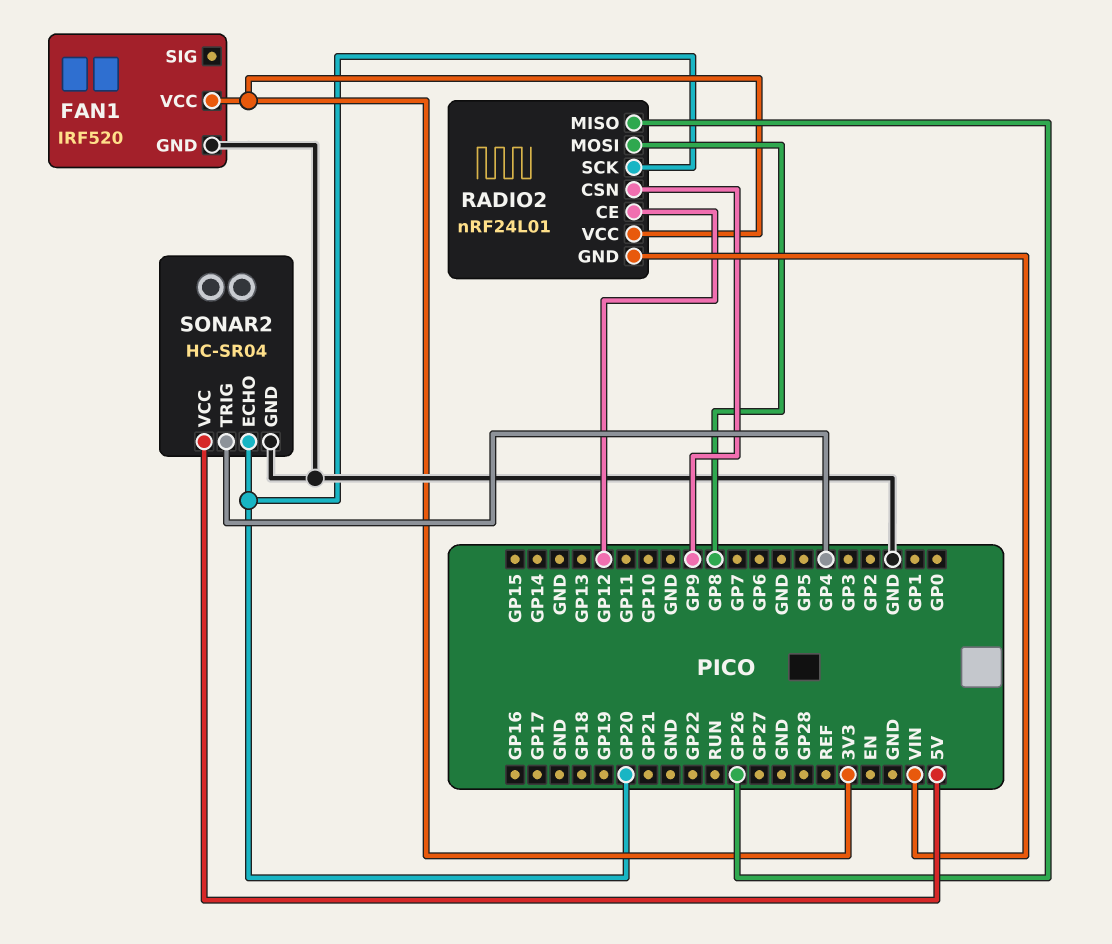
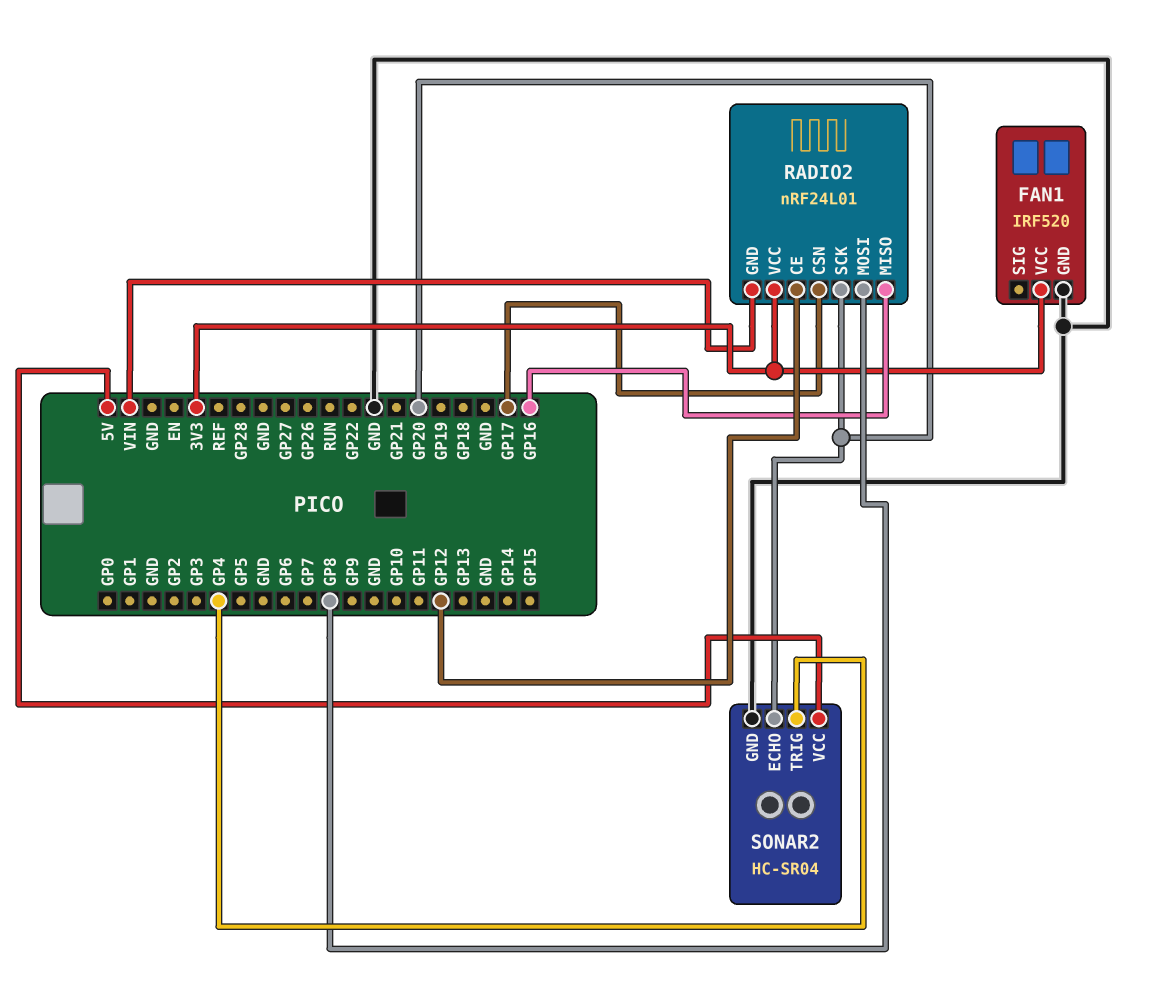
RADIO2 pin CSN: GP9 -> GP17
RADIO2 pin MISO: GP26 -> GP16

